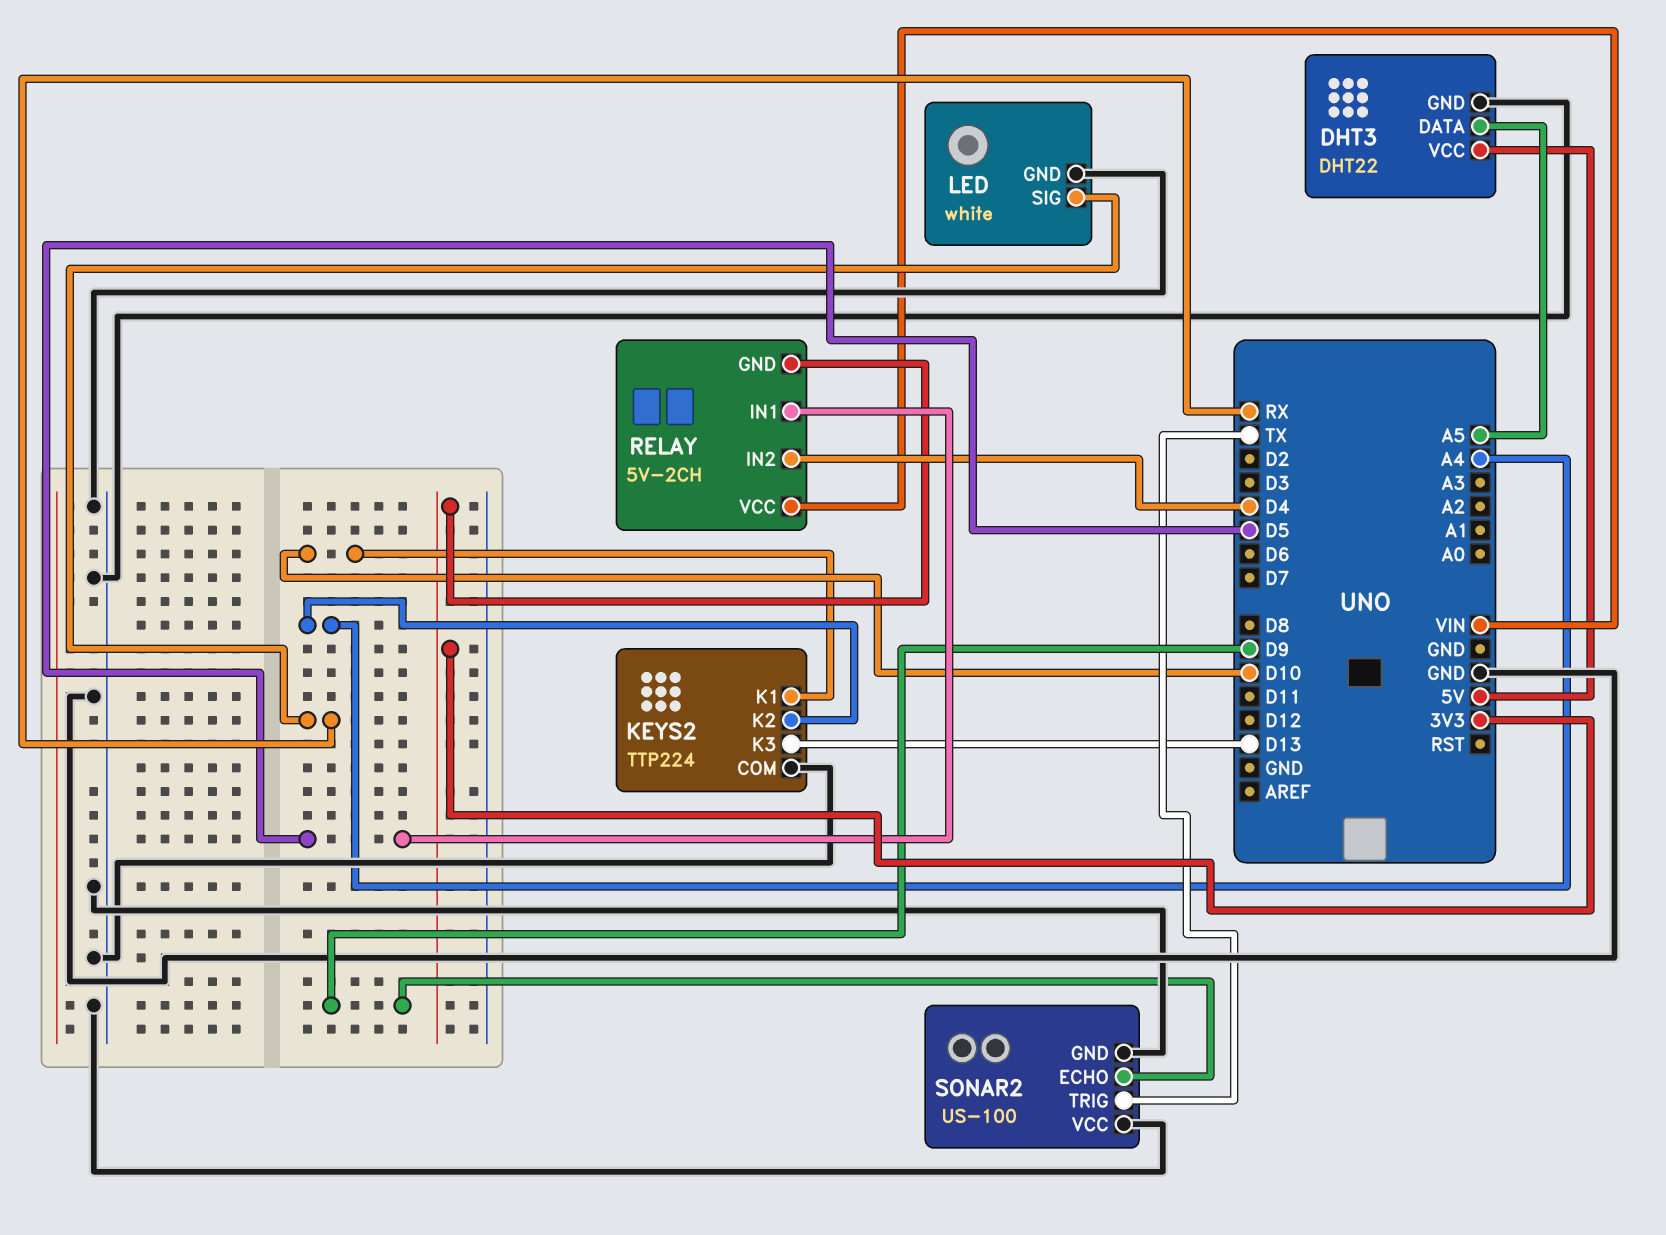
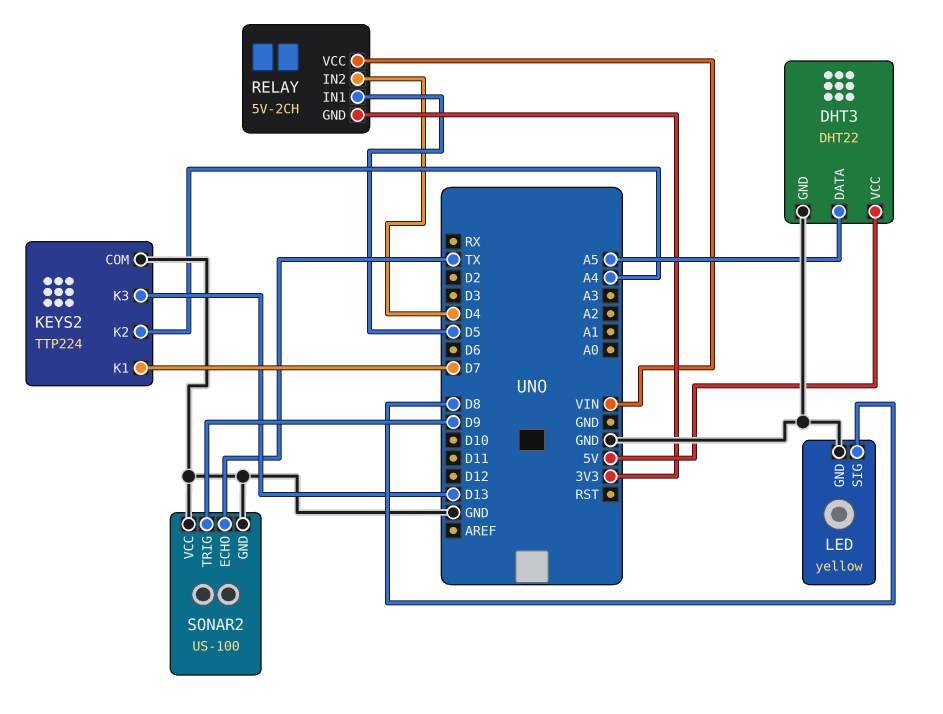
KEYS2 pin K1: D10 -> D7
LED: white -> yellow
LED pin SIG: RX -> D8
SONAR2 pin ECHO: D9 -> TX
SONAR2 pin TRIG: TX -> D9

